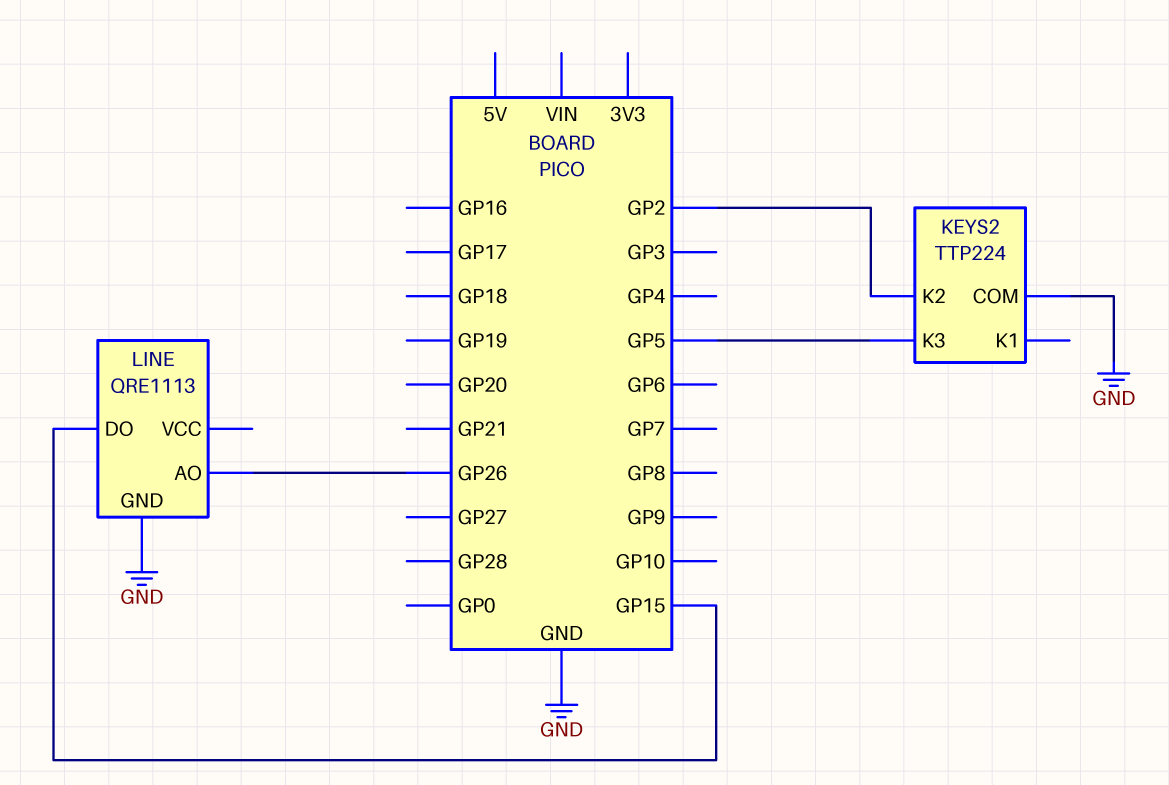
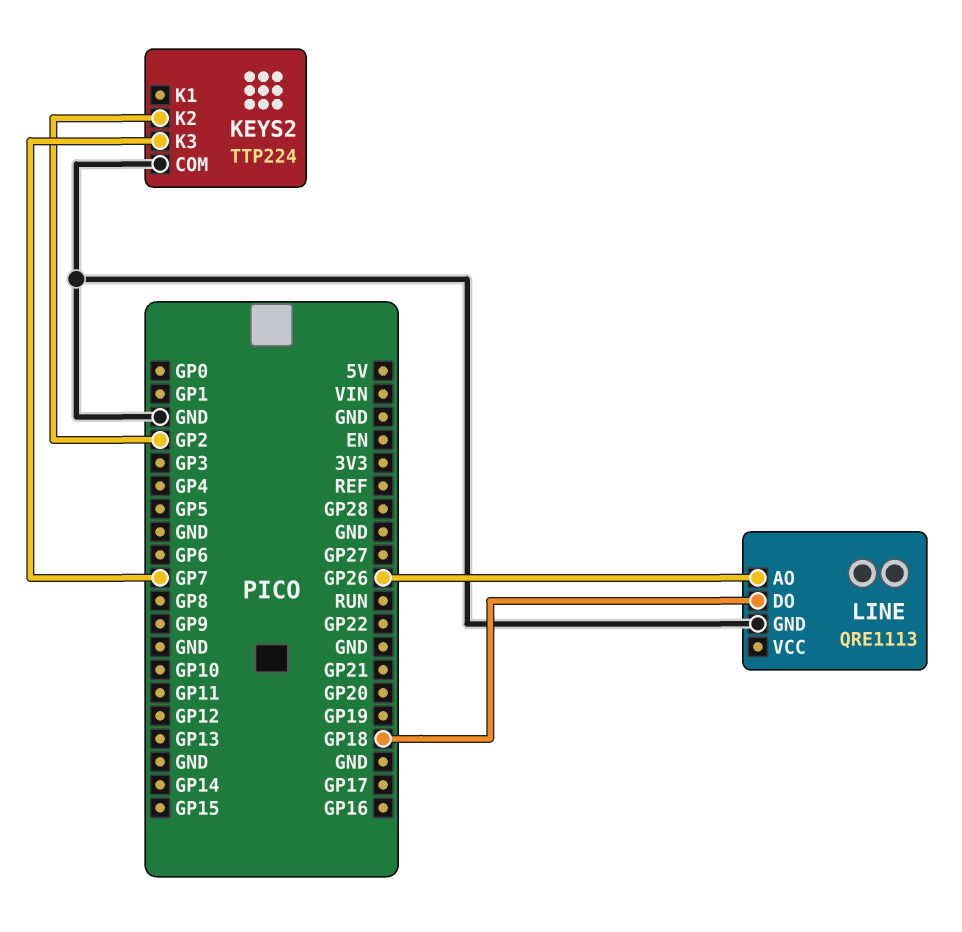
KEYS2 pin K3: GP5 -> GP7
LINE pin DO: GP15 -> GP18

